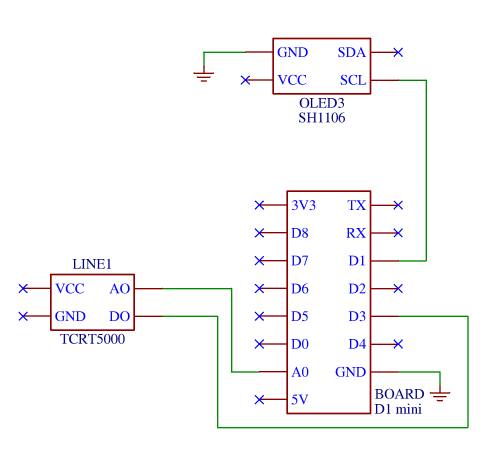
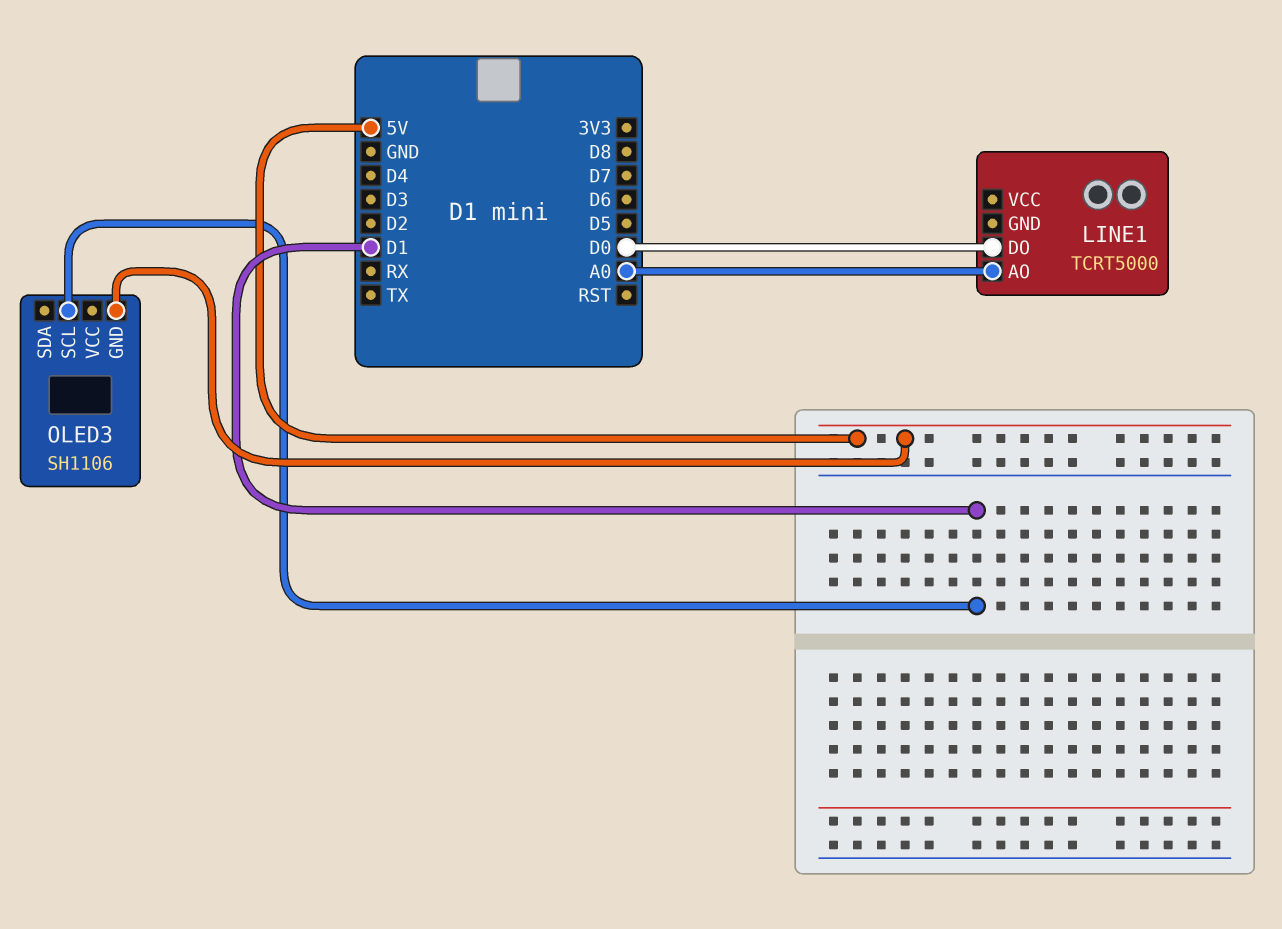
LINE1 pin DO: D3 -> D0
OLED3 pin GND: GND -> 5V

